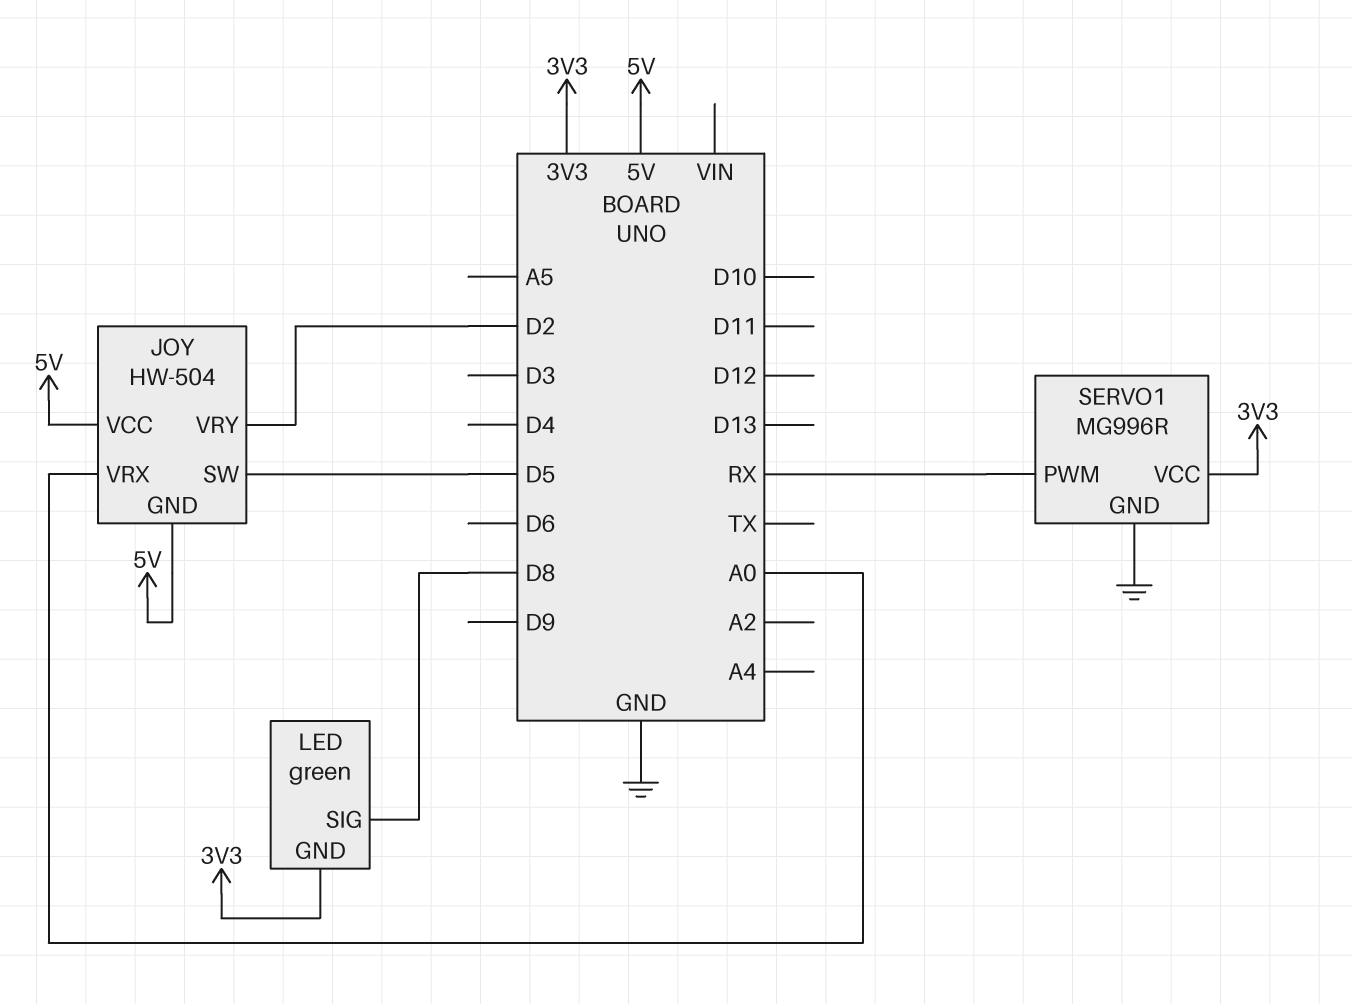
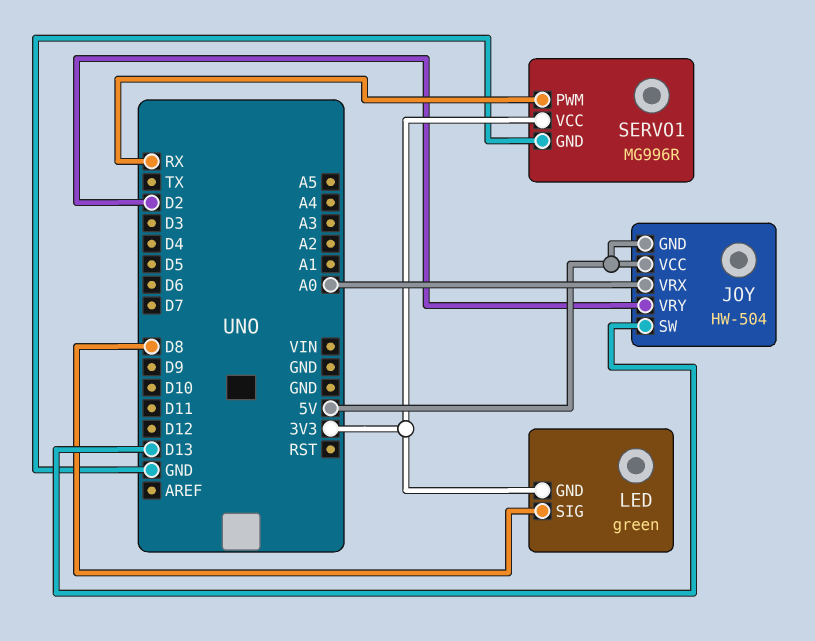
JOY pin SW: D5 -> D13

